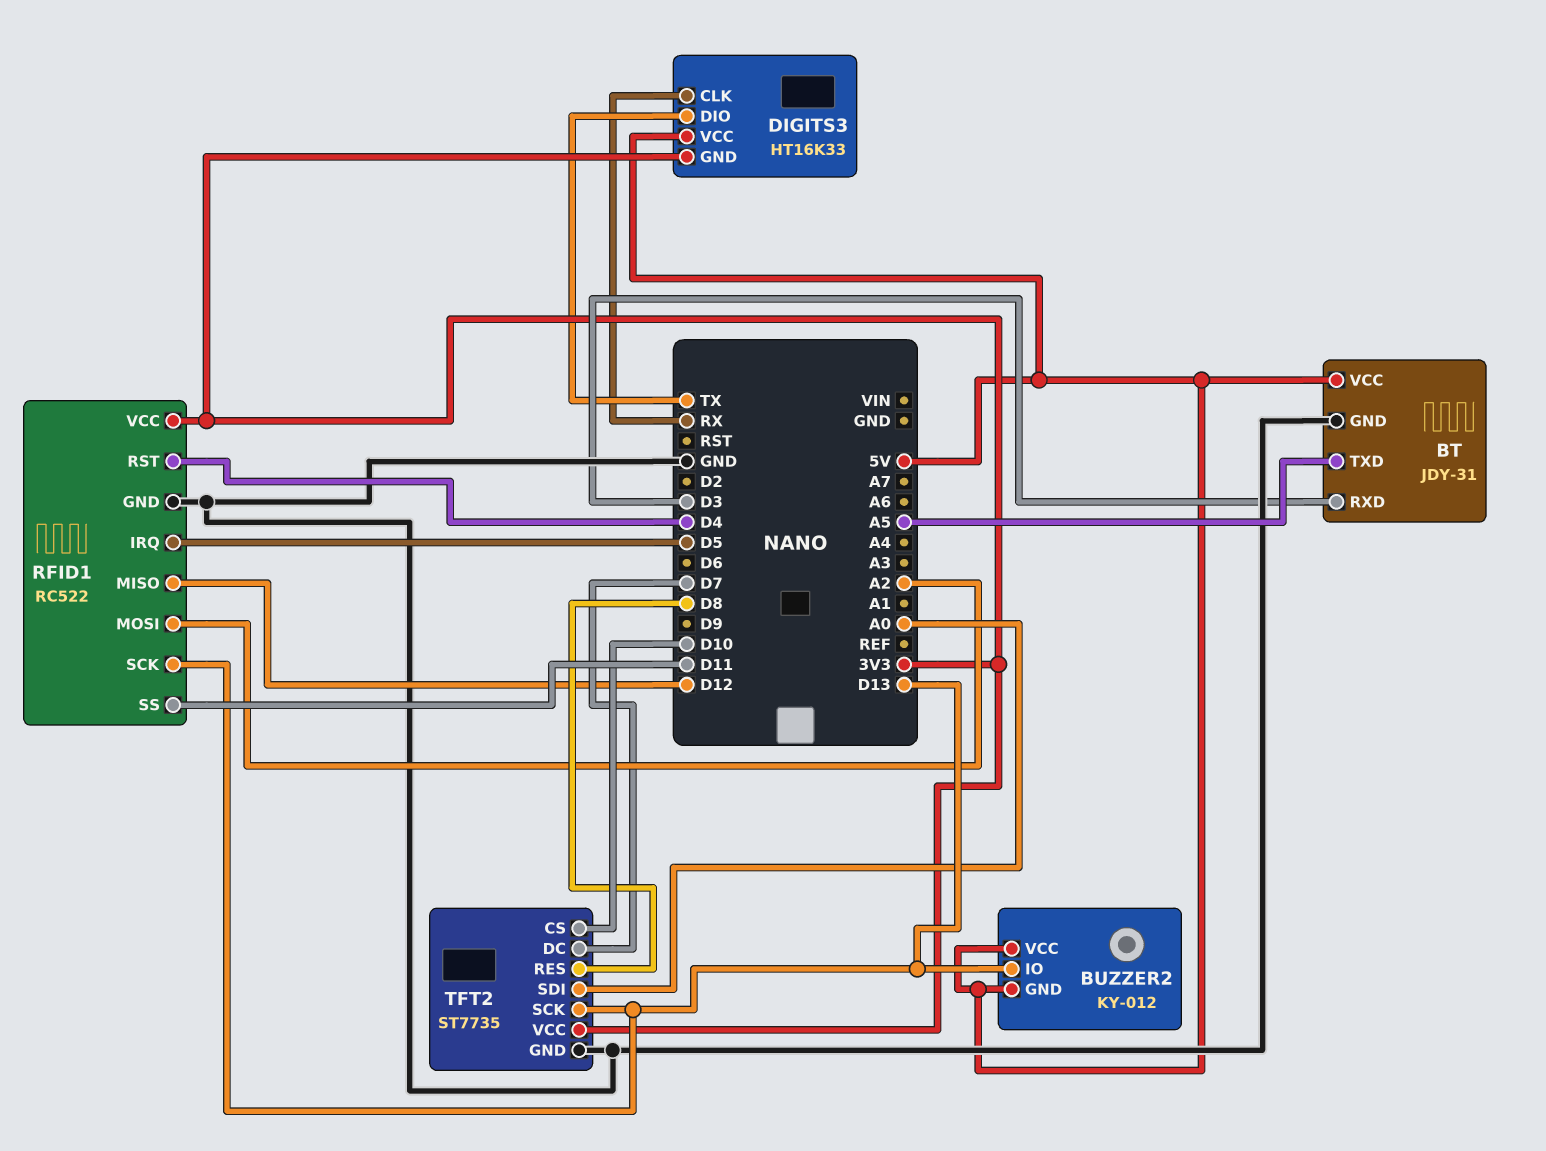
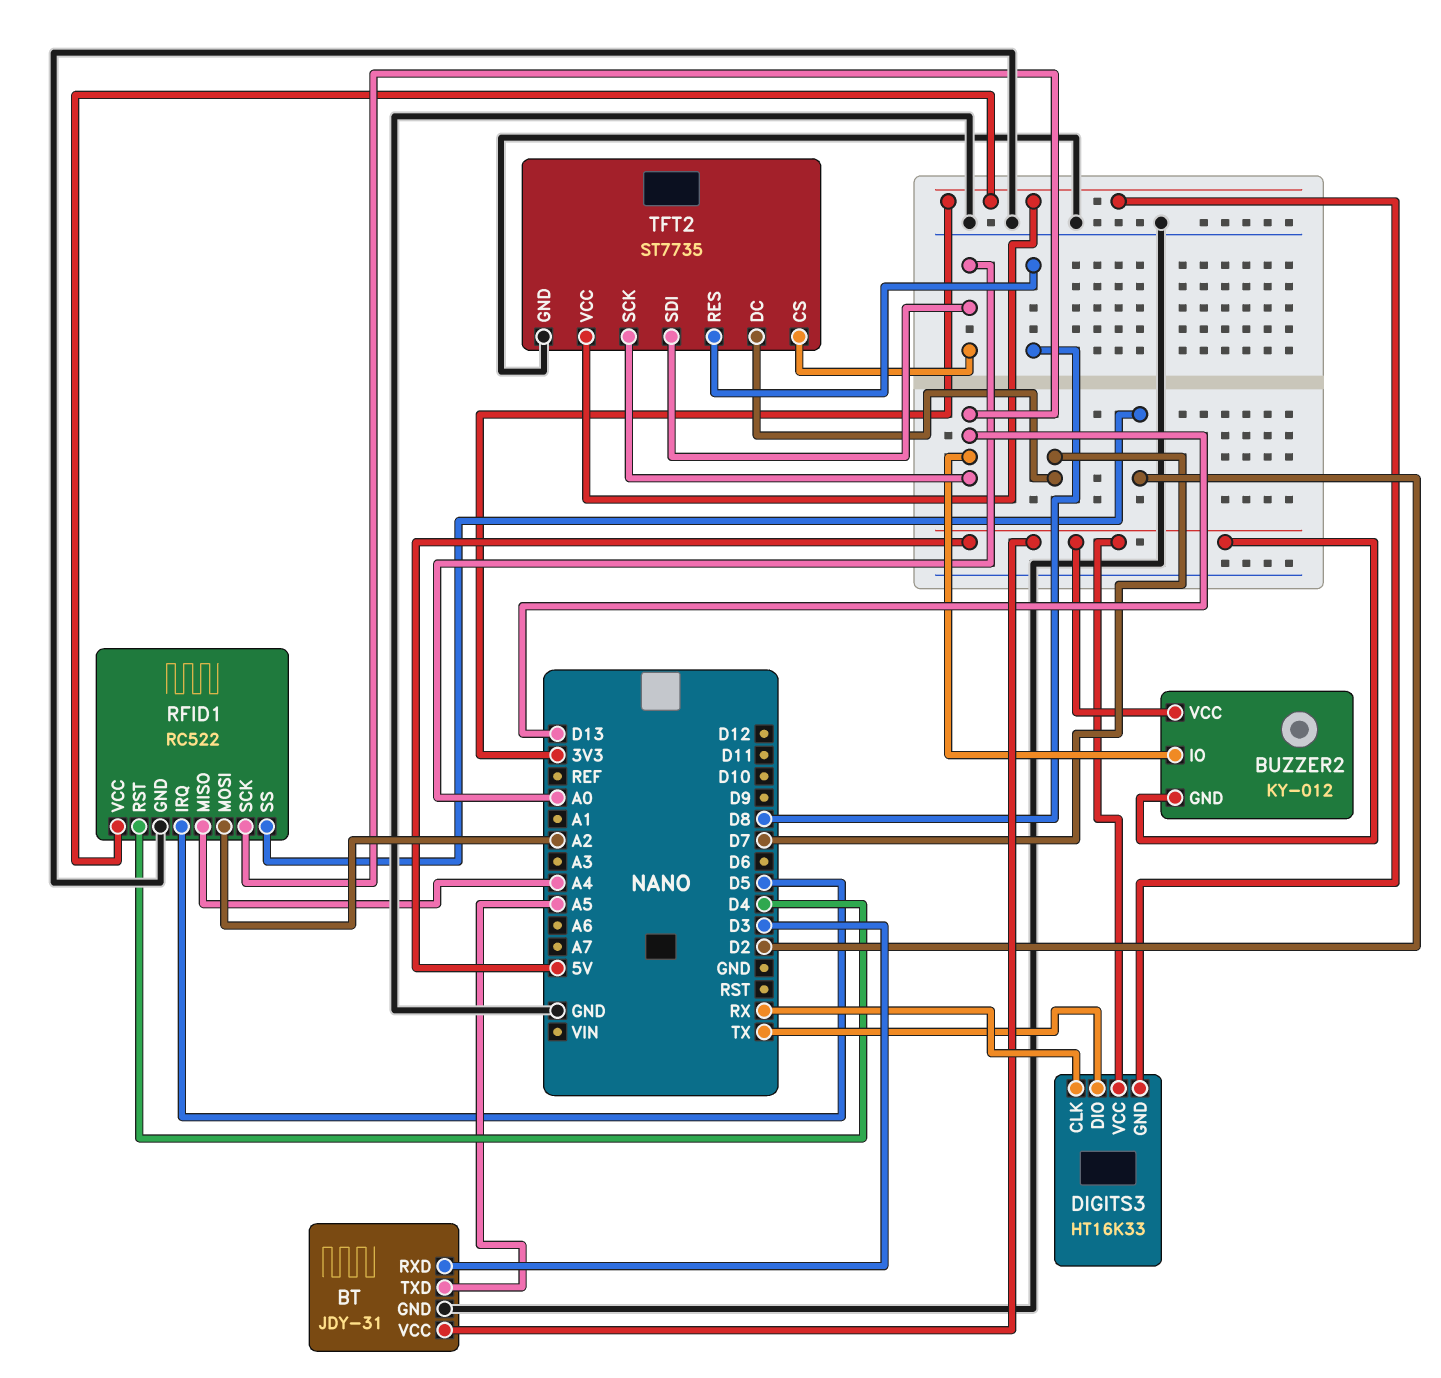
RFID1 pin MISO: D12 -> A4
RFID1 pin SS: D11 -> D2
TFT2 pin CS: D10 -> A0

